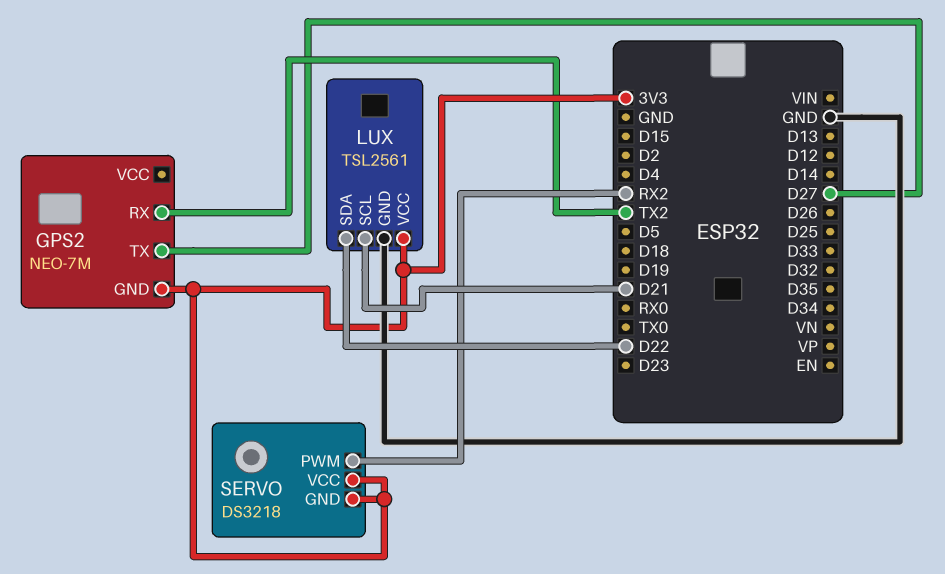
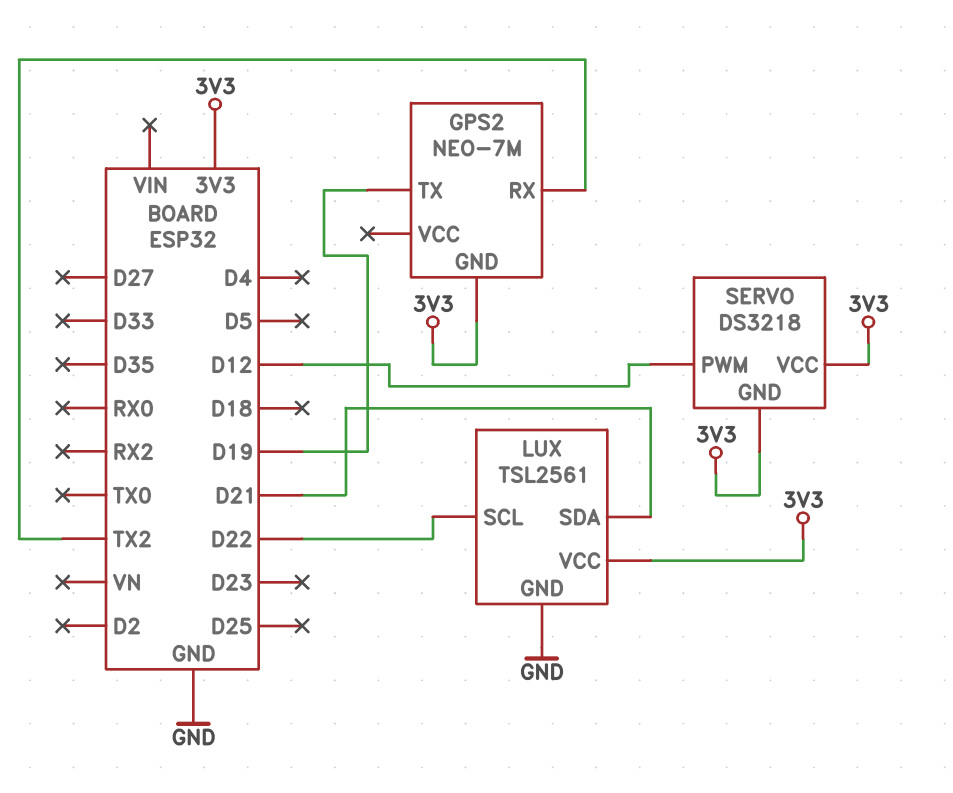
GPS2 pin TX: D27 -> D19
LUX pin SCL: D21 -> D22
LUX pin SDA: D22 -> D21
SERVO pin PWM: RX2 -> D12

